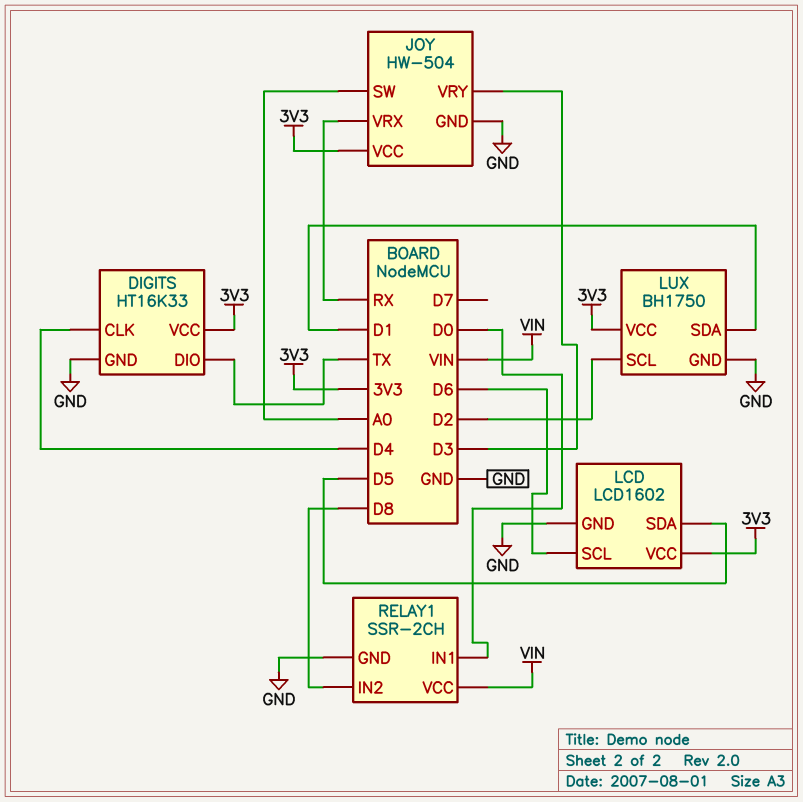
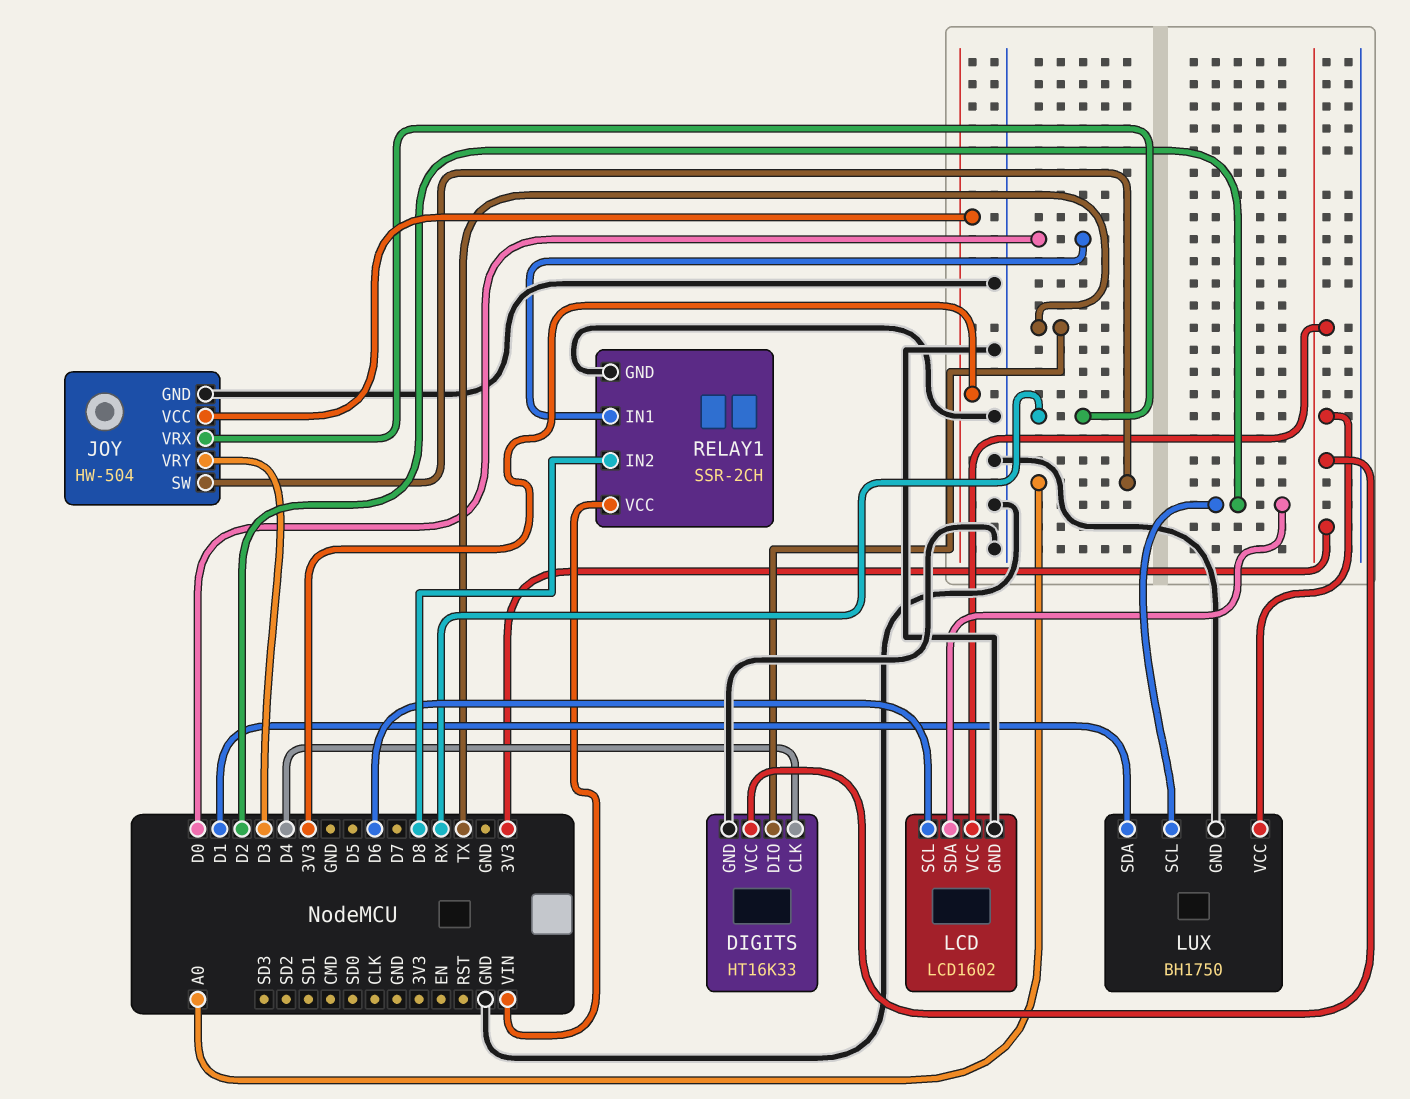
LCD pin SDA: D5 -> D2

